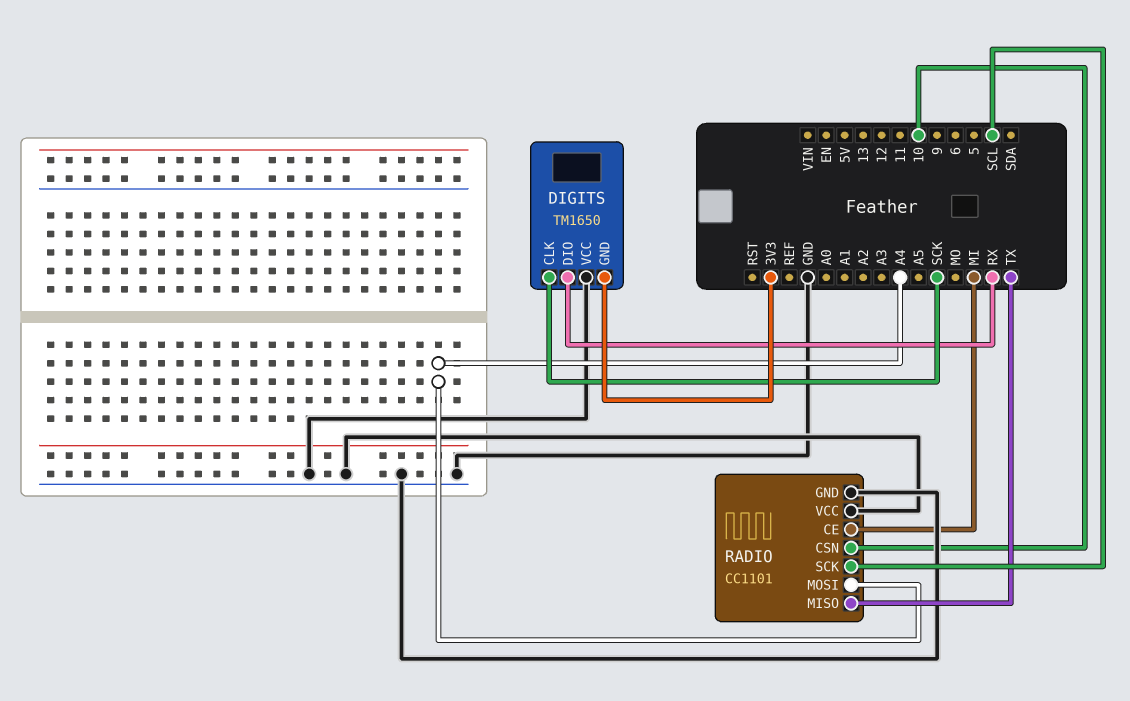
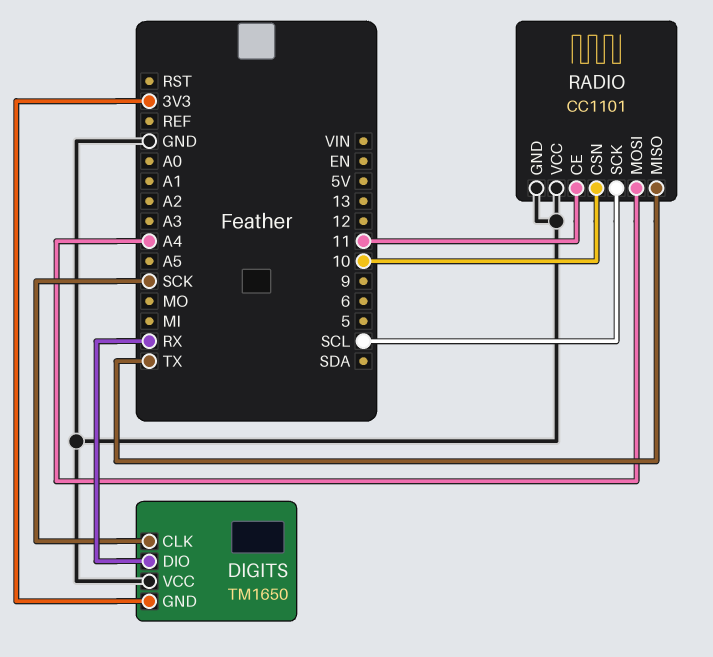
RADIO pin CE: MI -> 11

